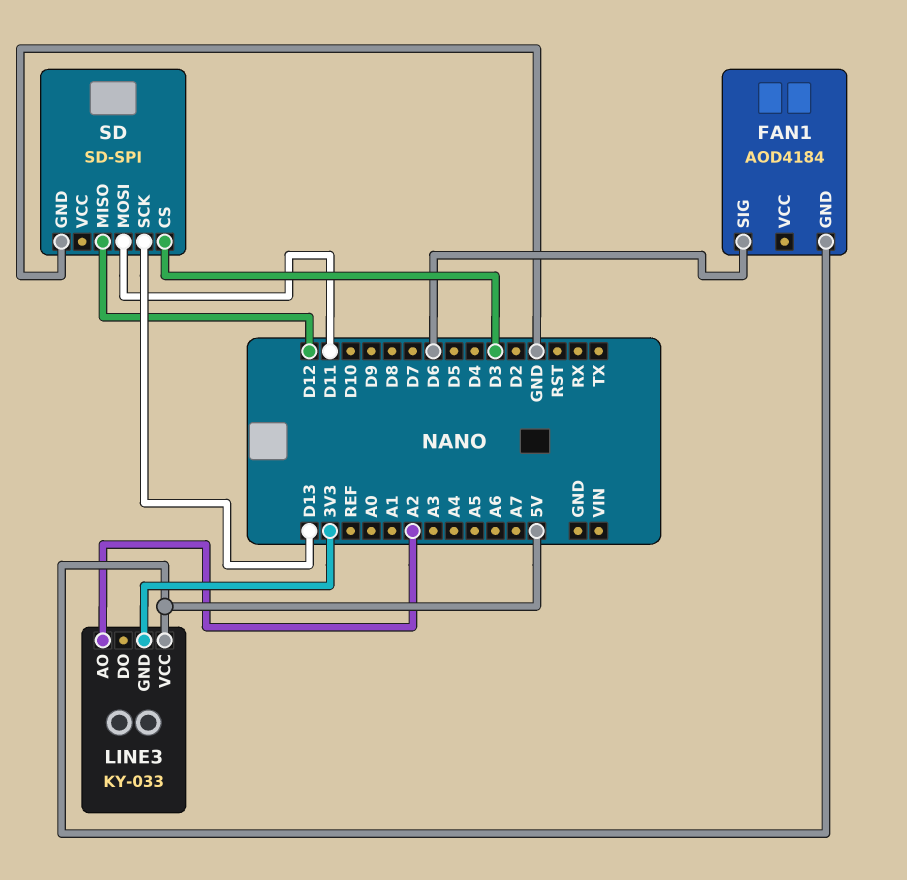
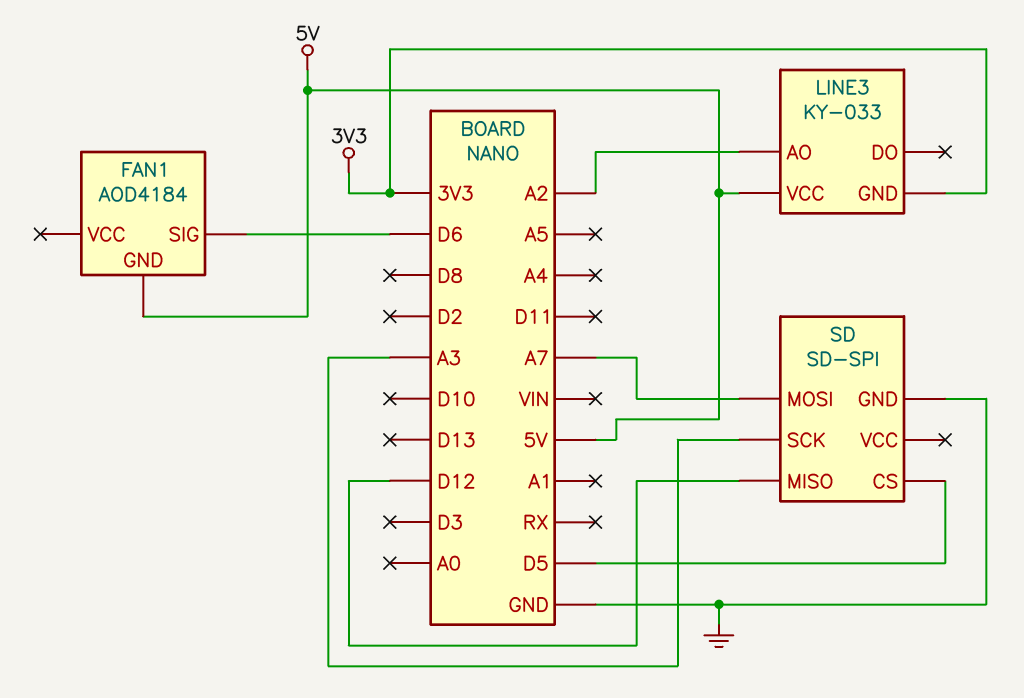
SD pin CS: D3 -> D5
SD pin MOSI: D11 -> A7
SD pin SCK: D13 -> A3

